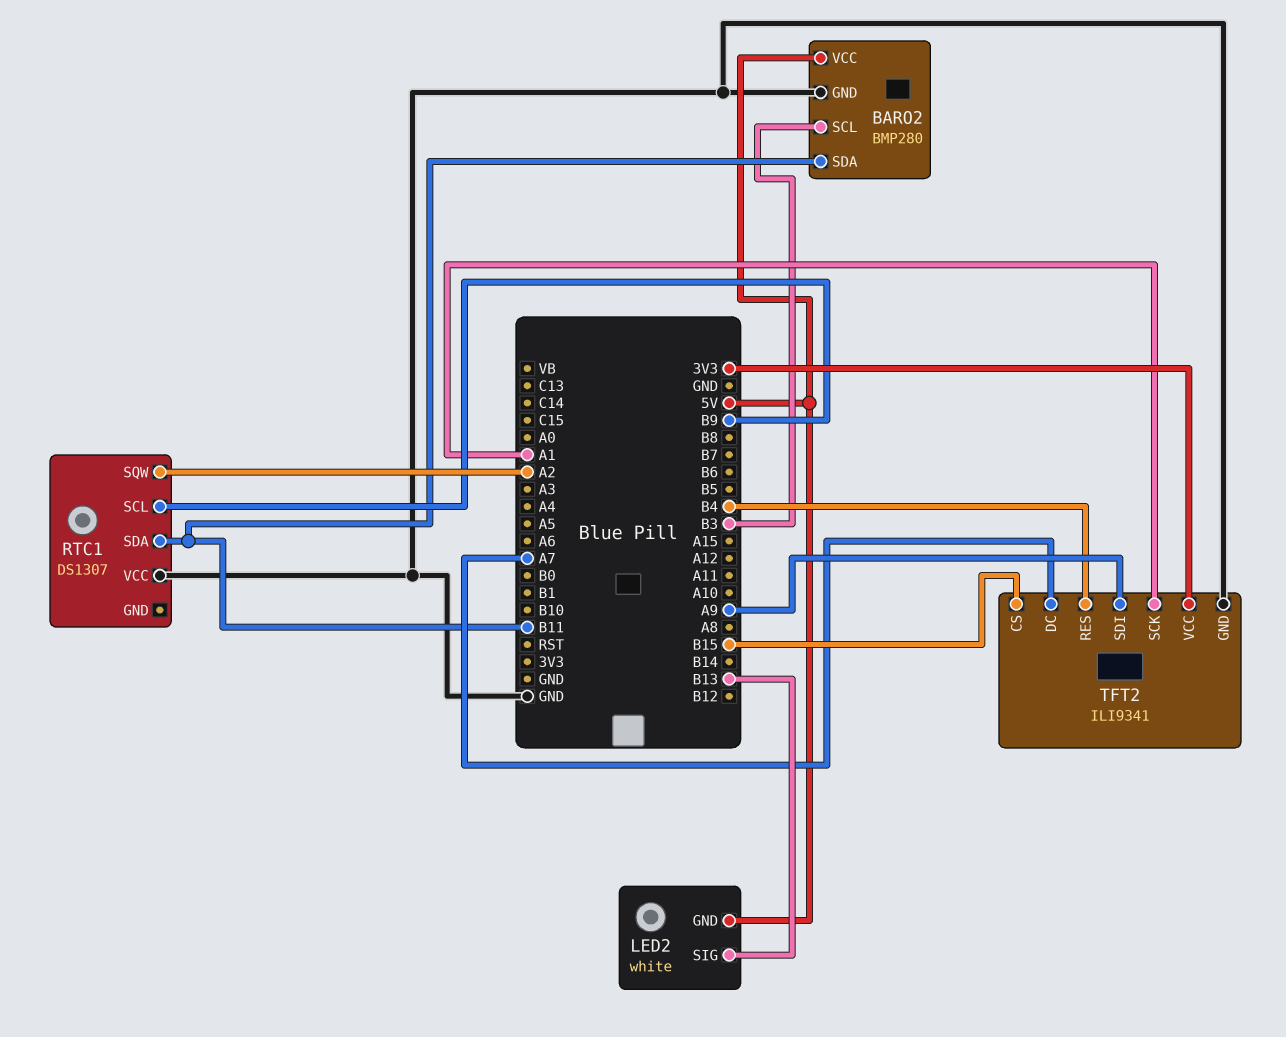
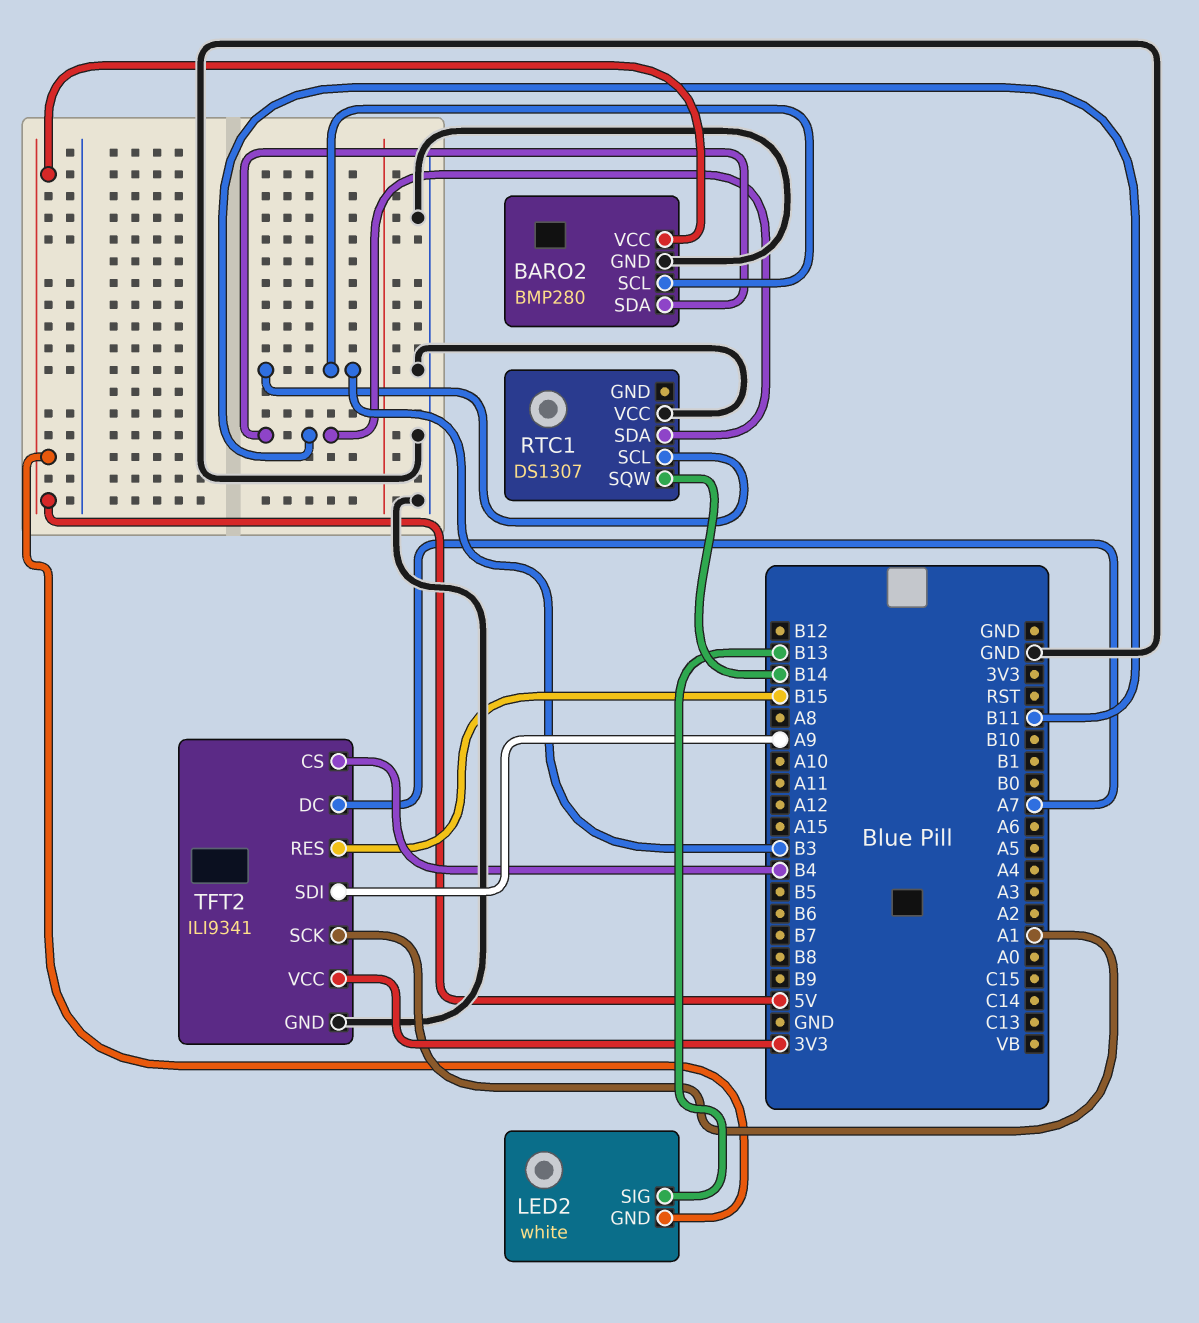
RTC1 pin SCL: B9 -> B3
RTC1 pin SQW: A2 -> B14
TFT2 pin CS: B15 -> B4
TFT2 pin RES: B4 -> B15

